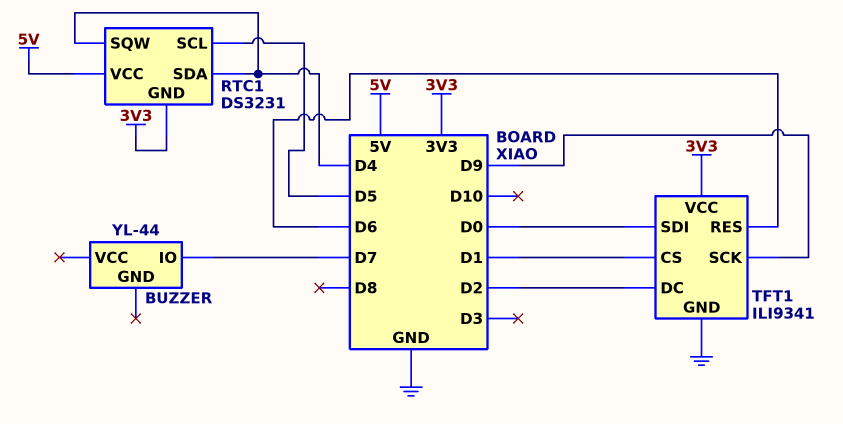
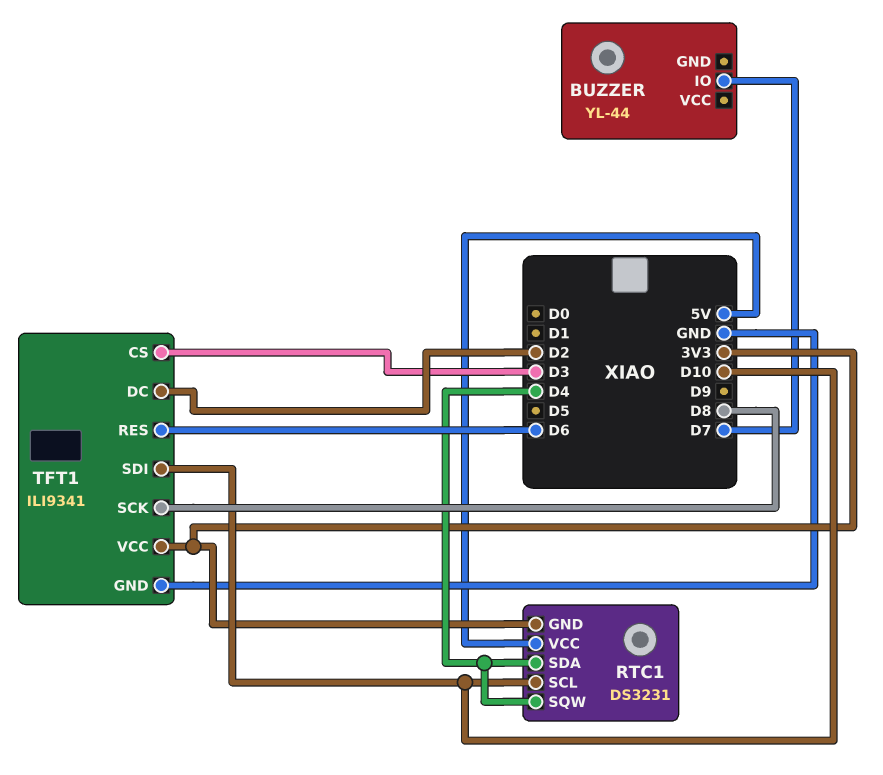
RTC1 pin SCL: D5 -> D10
TFT1 pin CS: D1 -> D3
TFT1 pin SCK: D9 -> D8
TFT1 pin SDI: D0 -> D10

